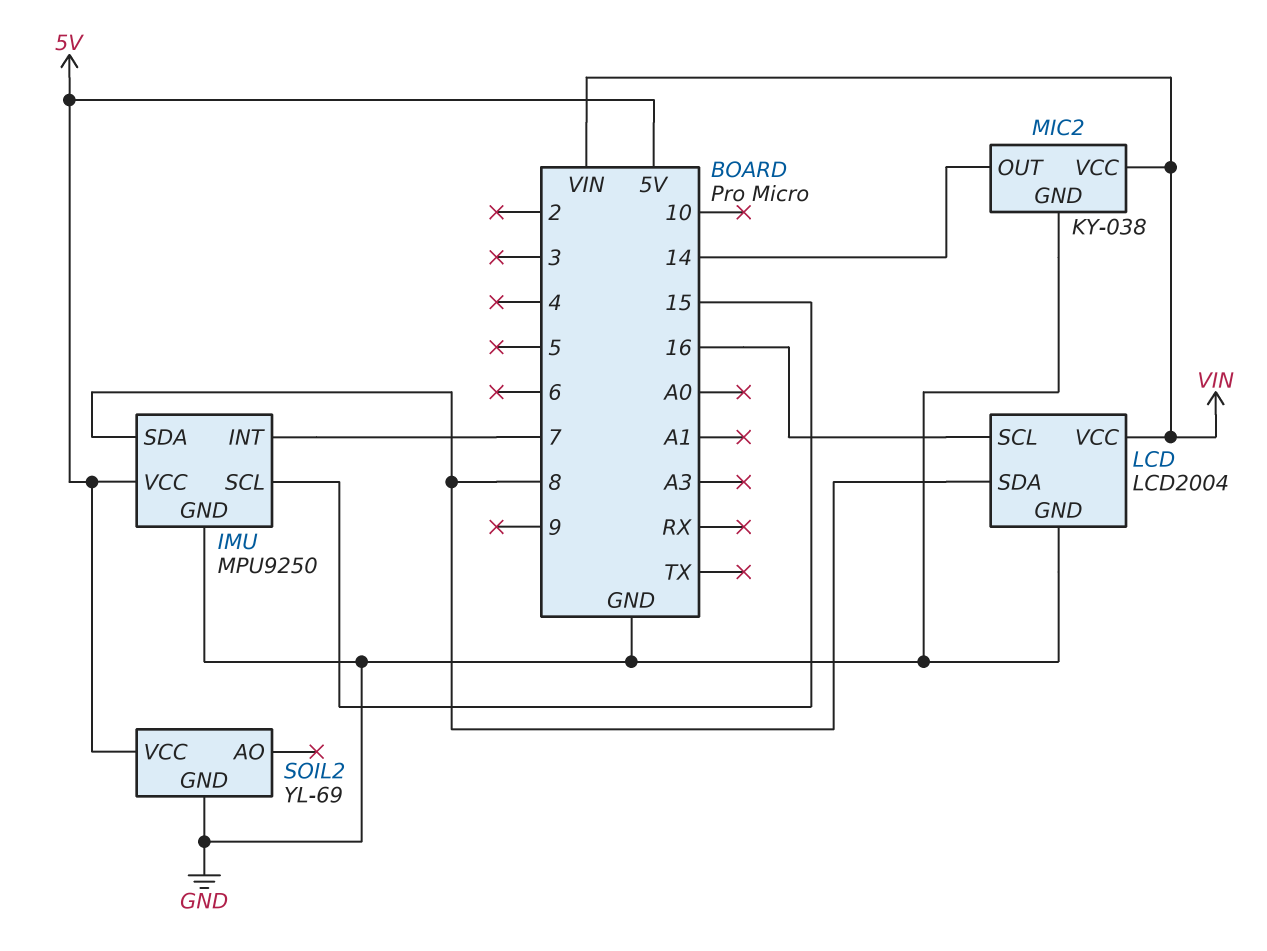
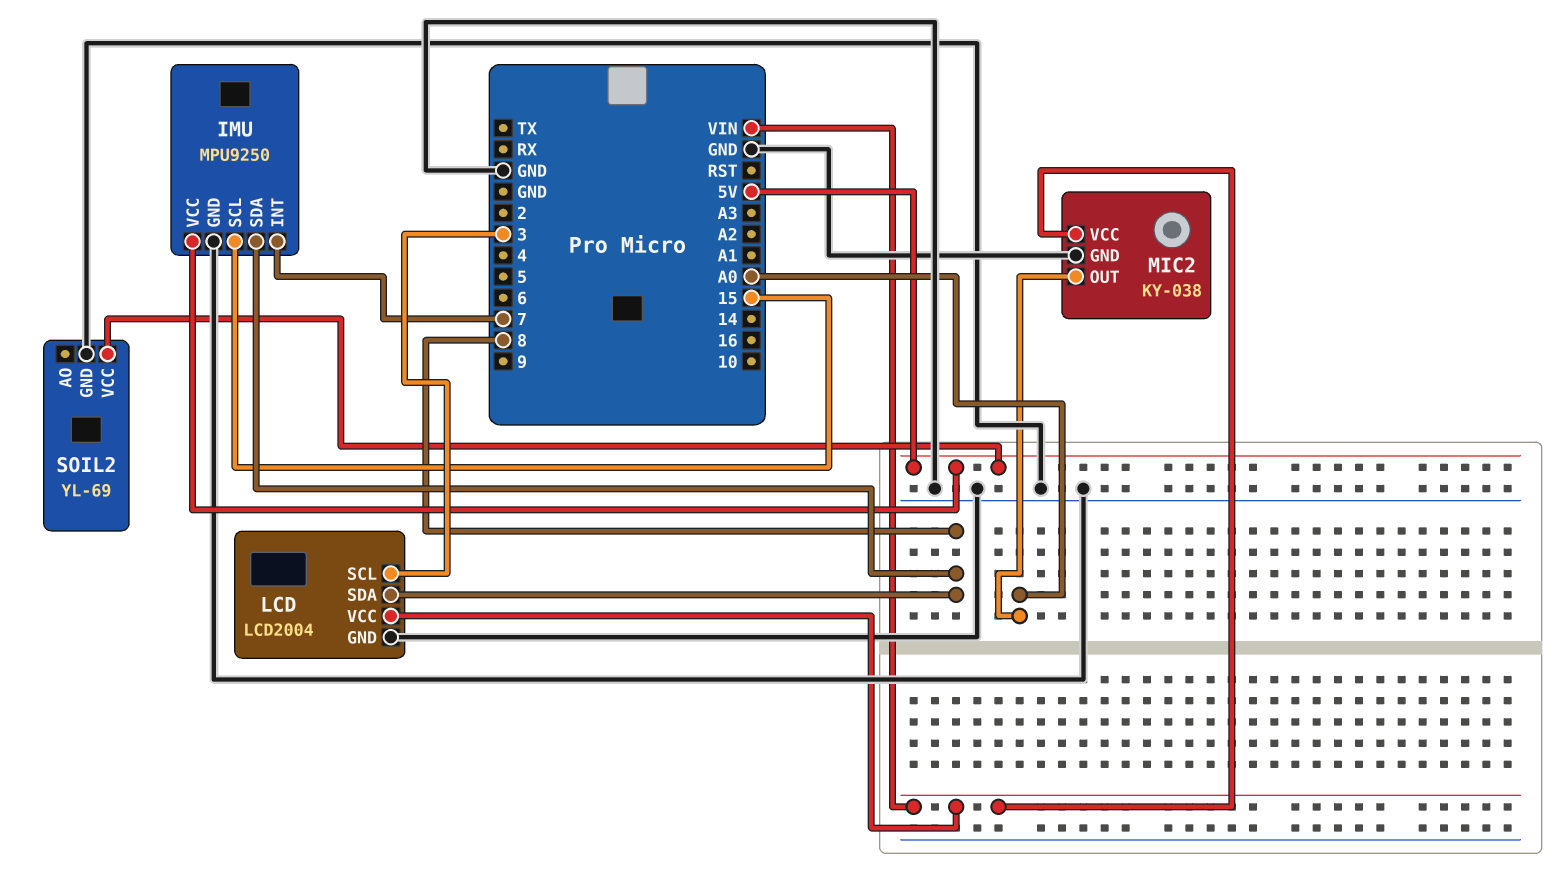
LCD pin SCL: 16 -> 3
MIC2 pin OUT: 14 -> A0

